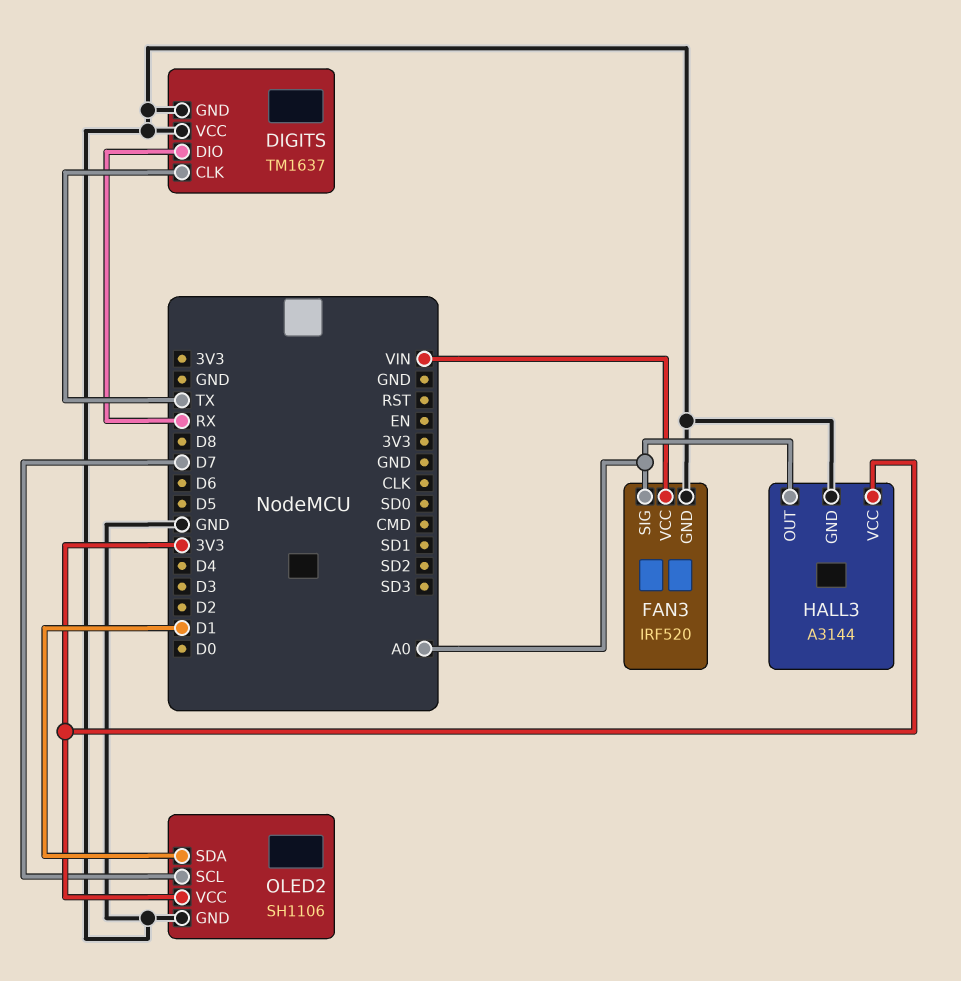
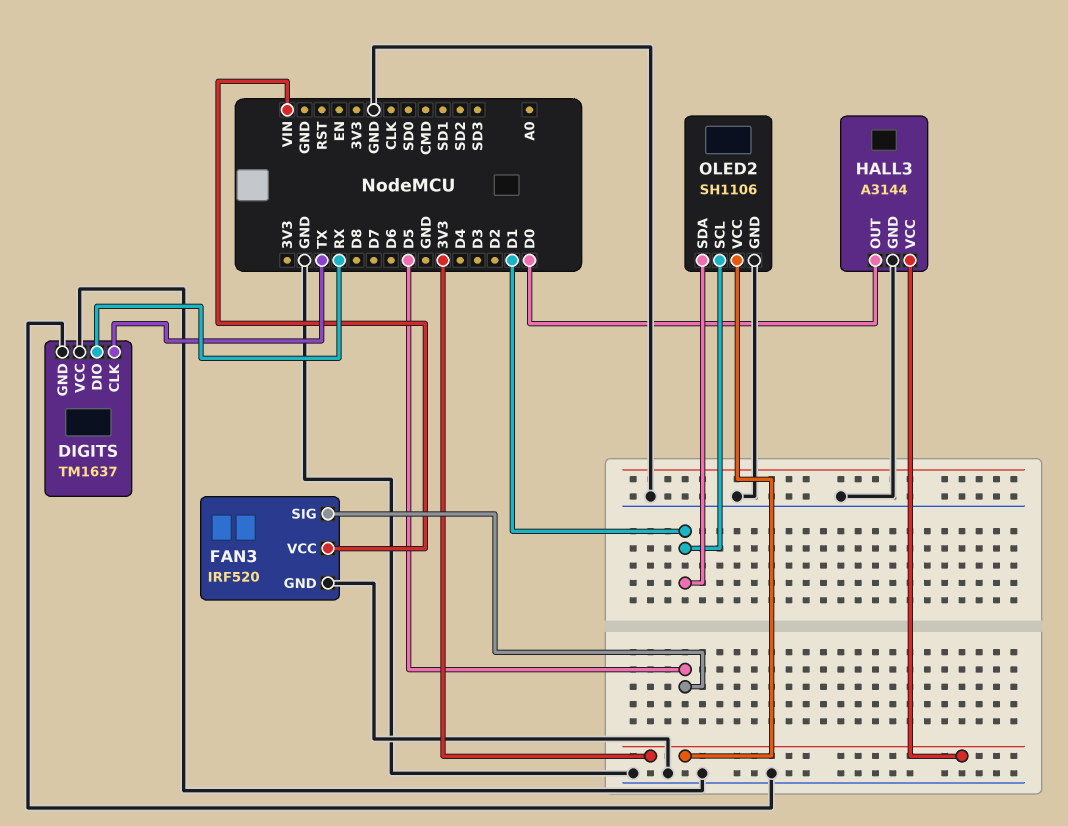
FAN3 pin SIG: A0 -> D5
HALL3 pin OUT: A0 -> D0
OLED2 pin SCL: D7 -> D1

